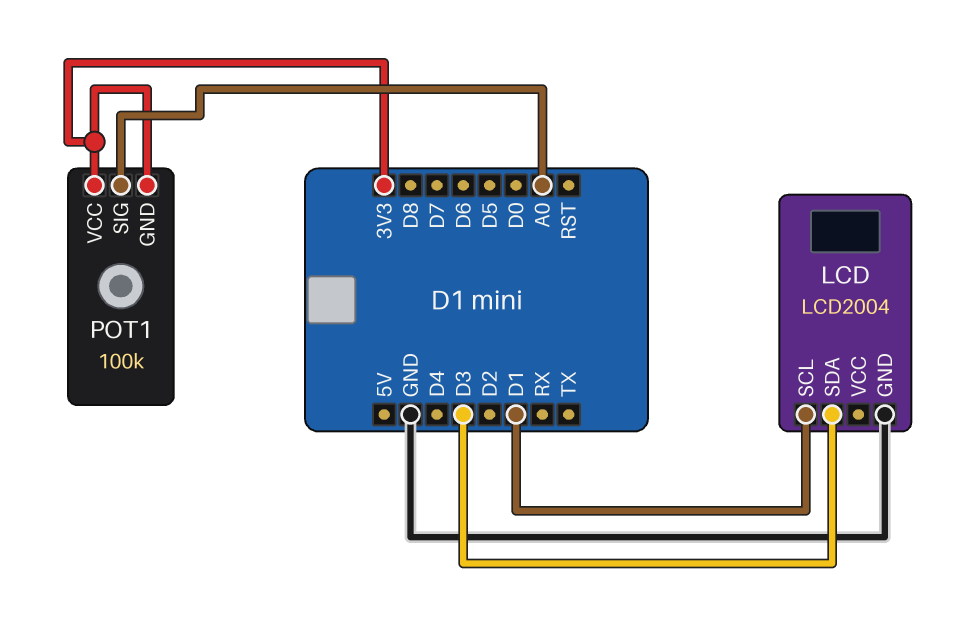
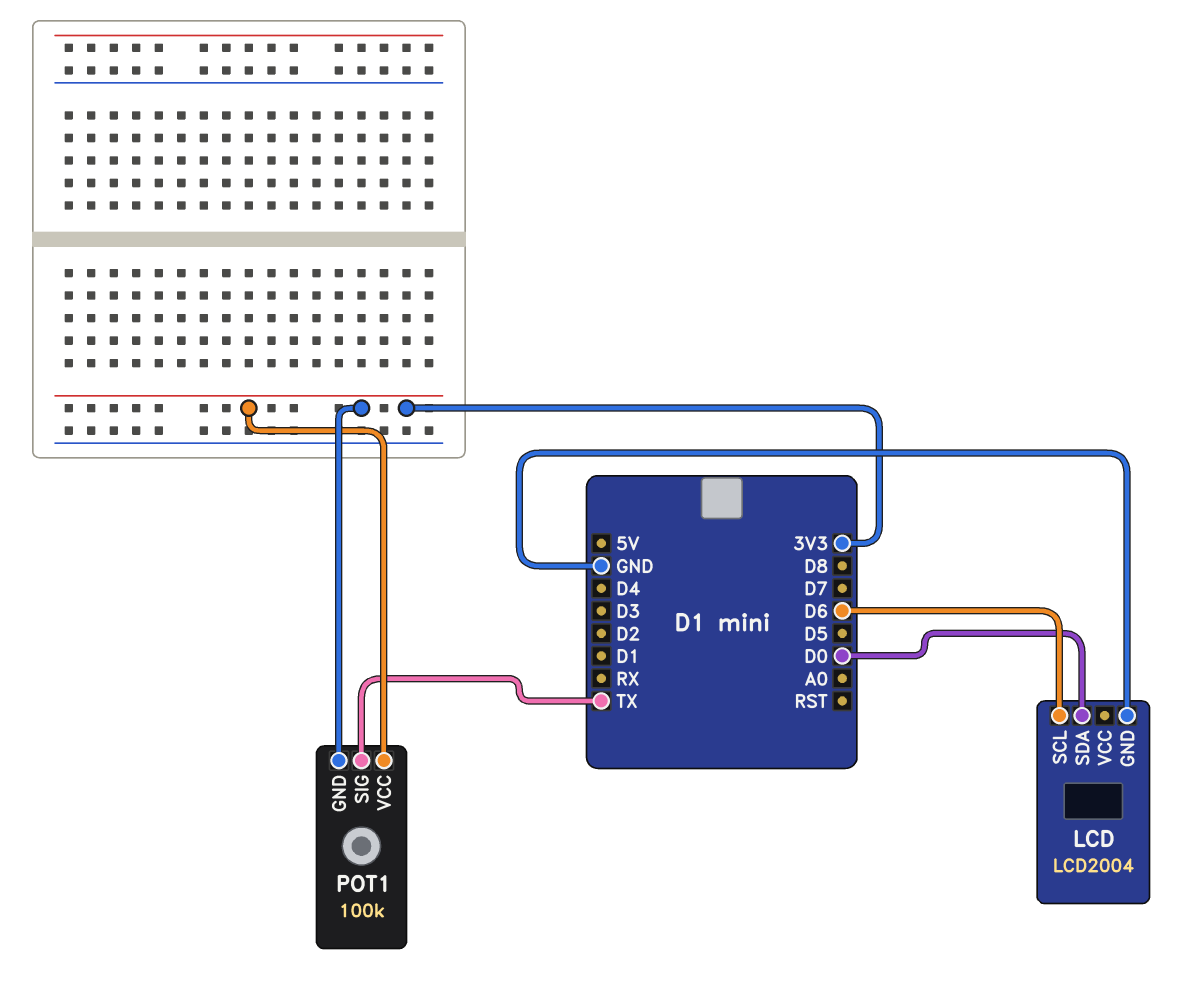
LCD pin SCL: D1 -> D6
LCD pin SDA: D3 -> D0
POT1 pin SIG: A0 -> TX

